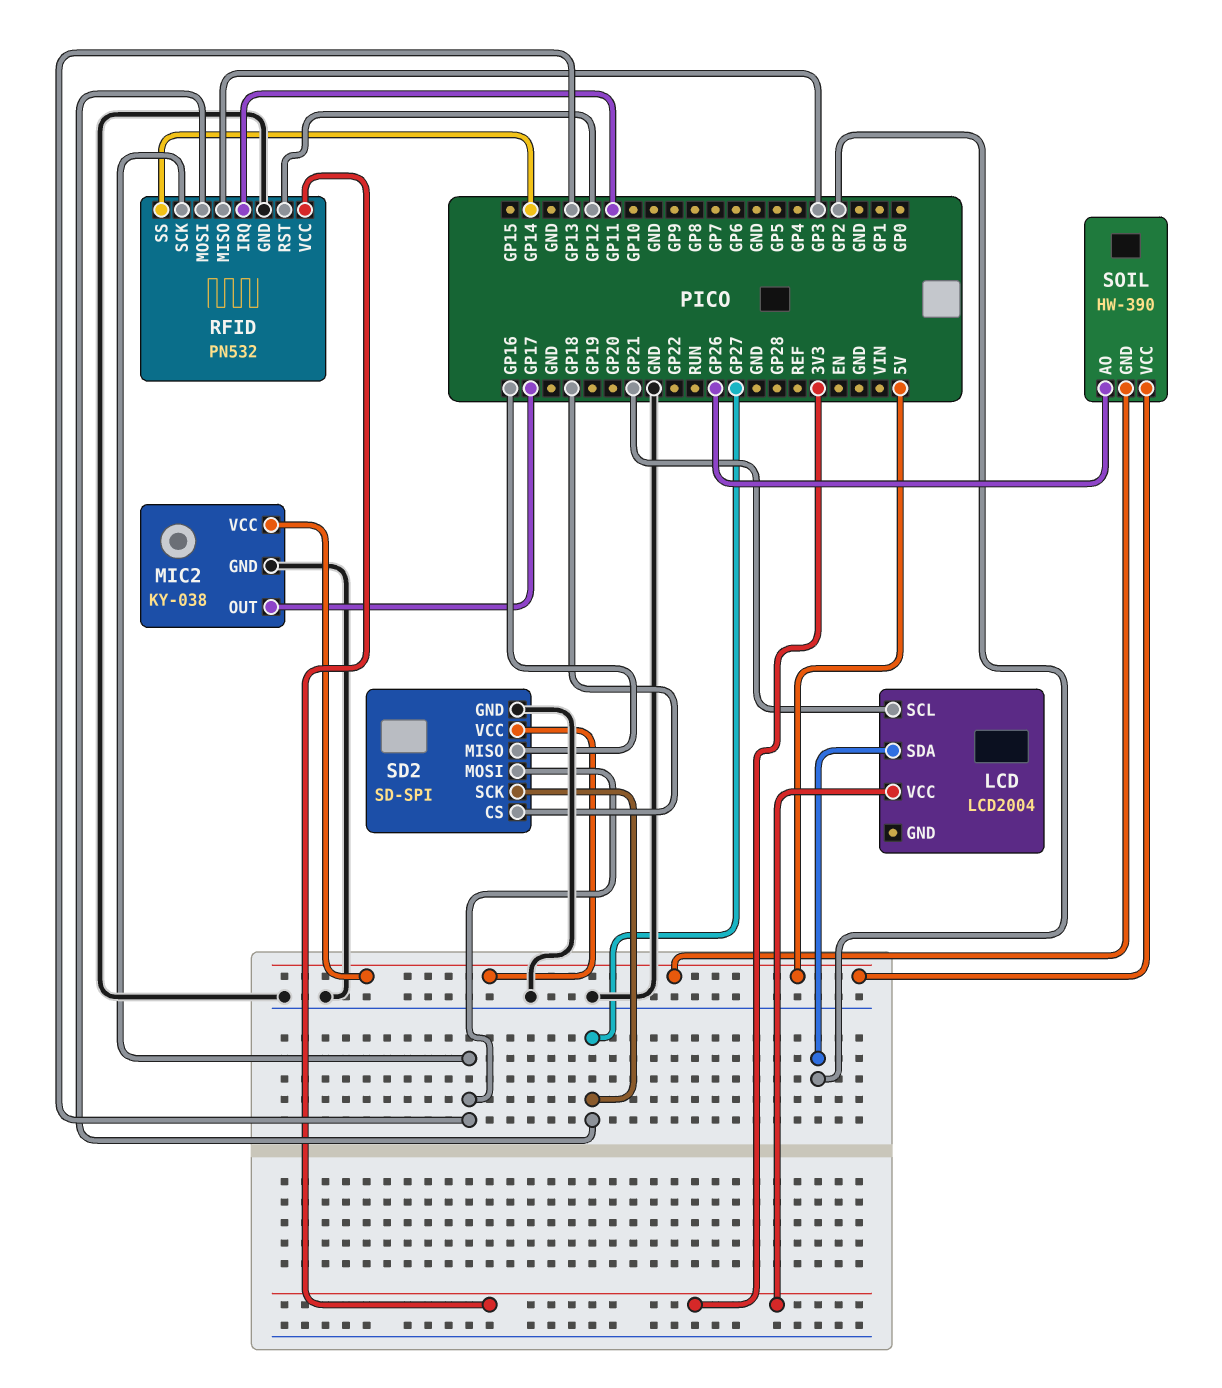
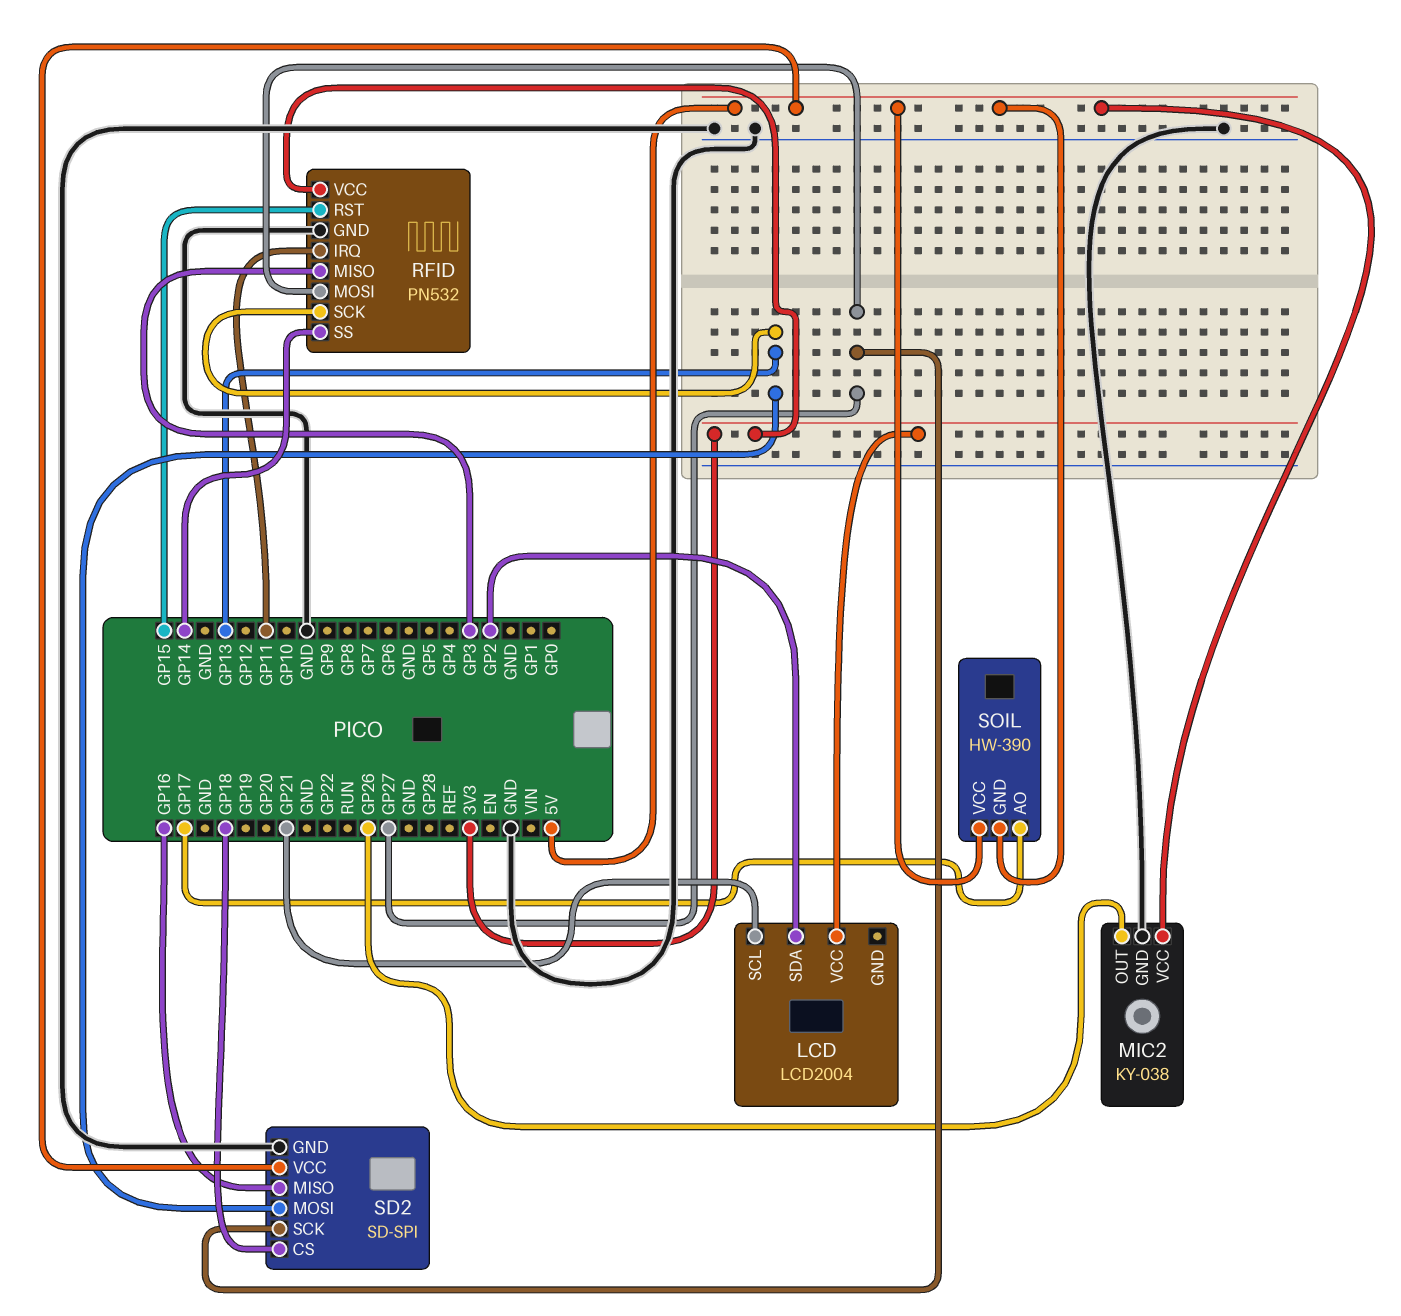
MIC2 pin OUT: GP17 -> GP26
RFID pin RST: GP12 -> GP15
SOIL pin AO: GP26 -> GP17

